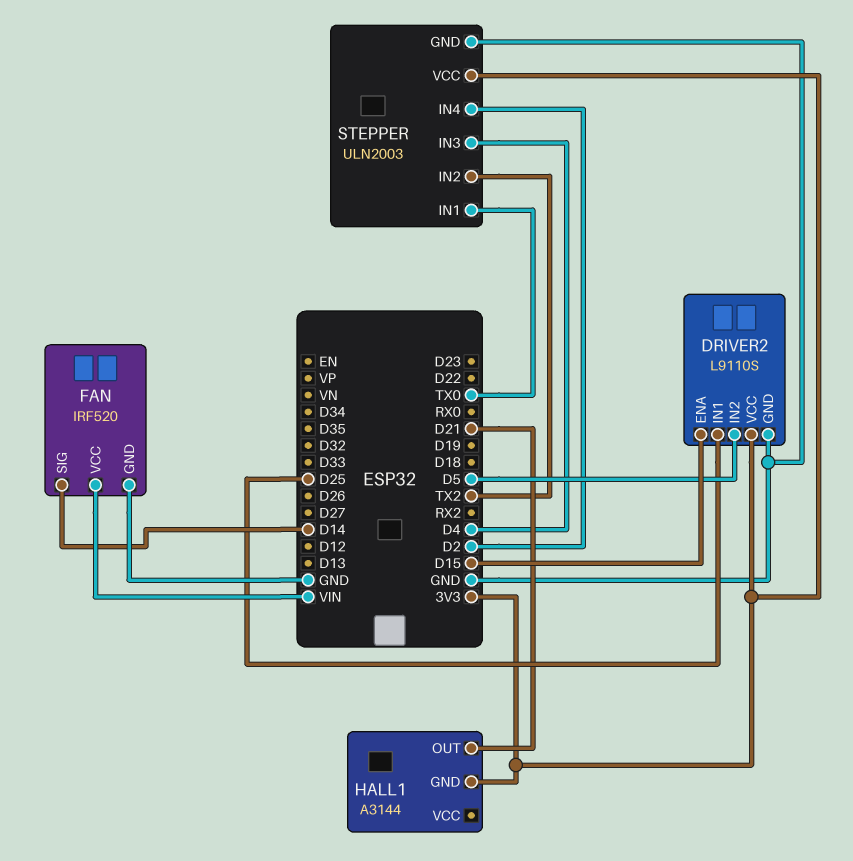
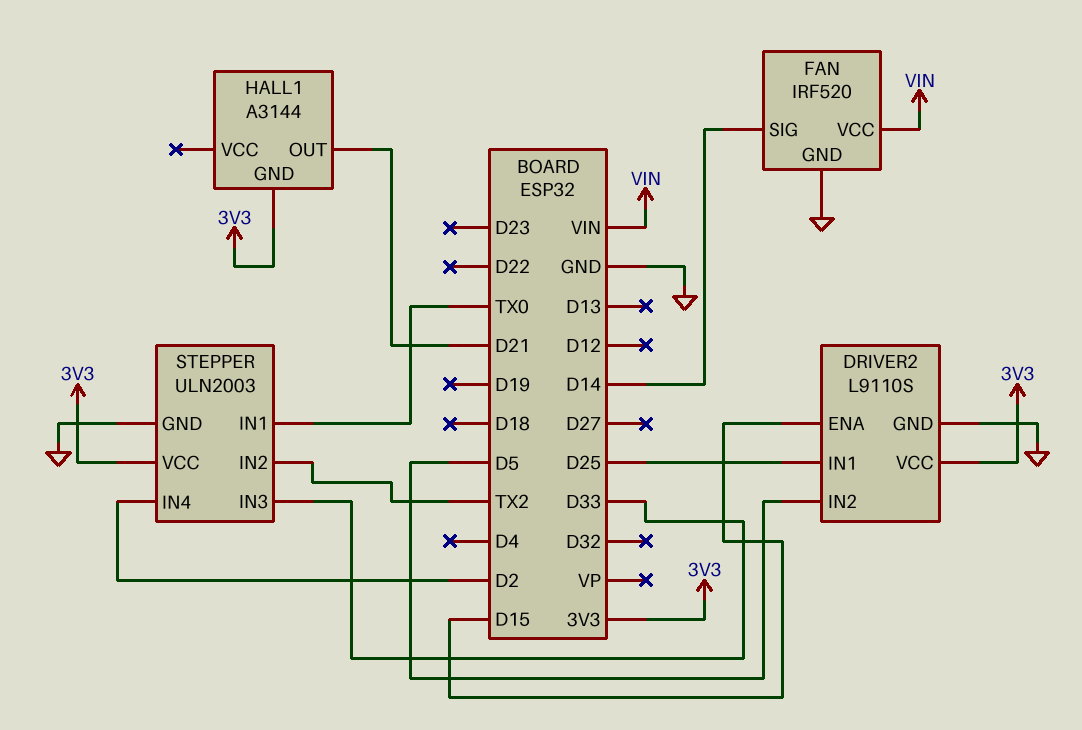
STEPPER pin IN3: D4 -> D33

